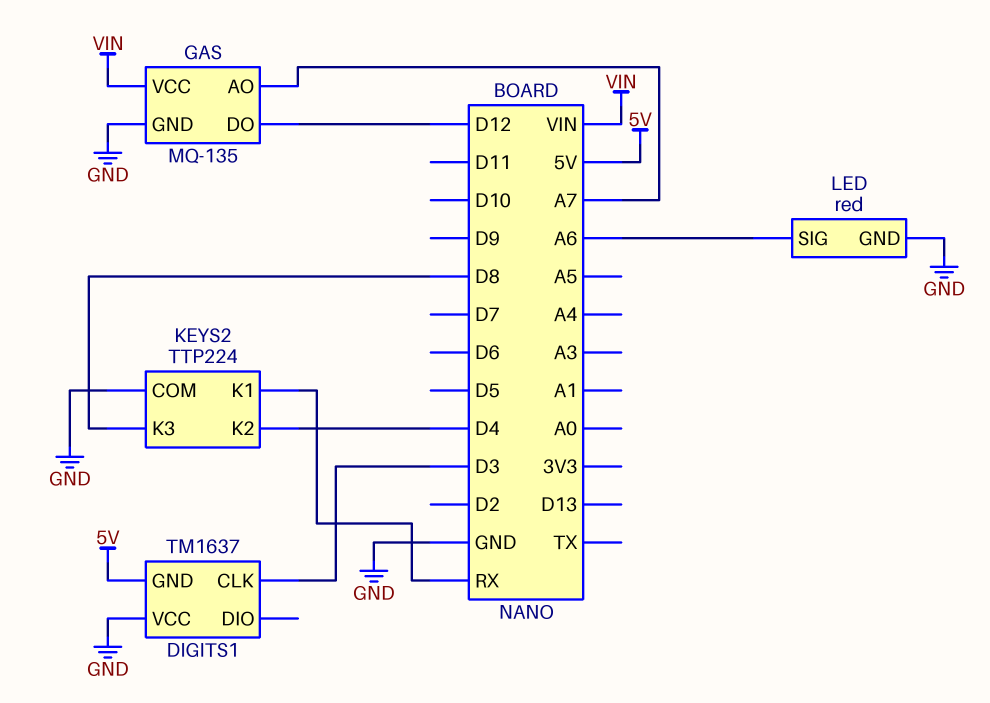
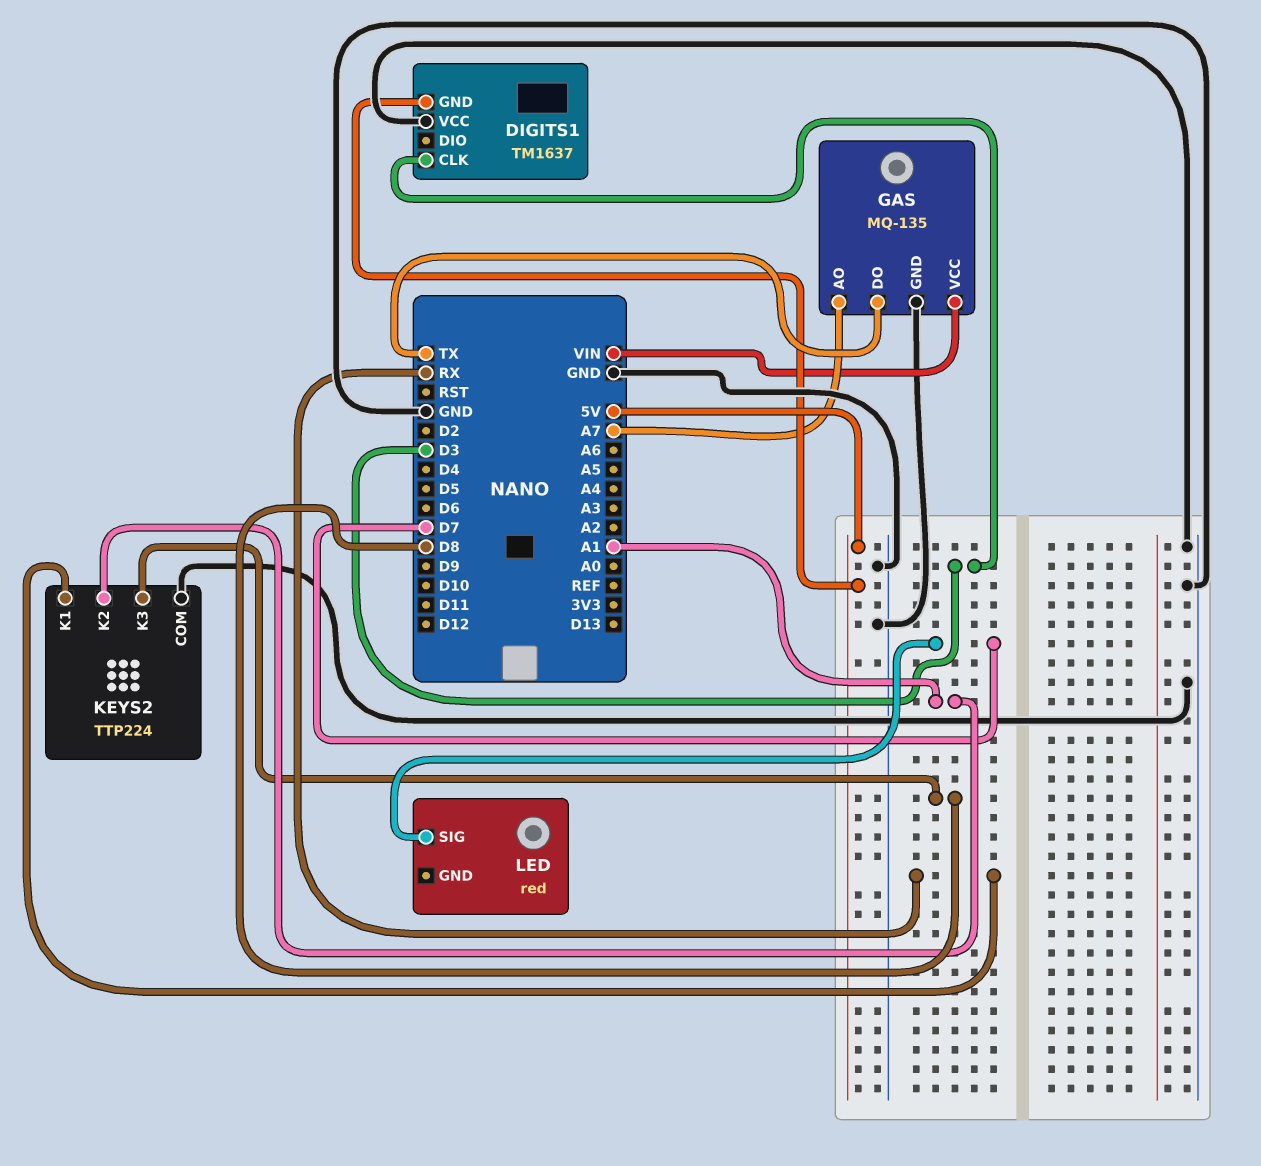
GAS pin DO: D12 -> TX
KEYS2 pin K2: D4 -> A1
LED pin GND: GND -> none
LED pin SIG: A6 -> D7

